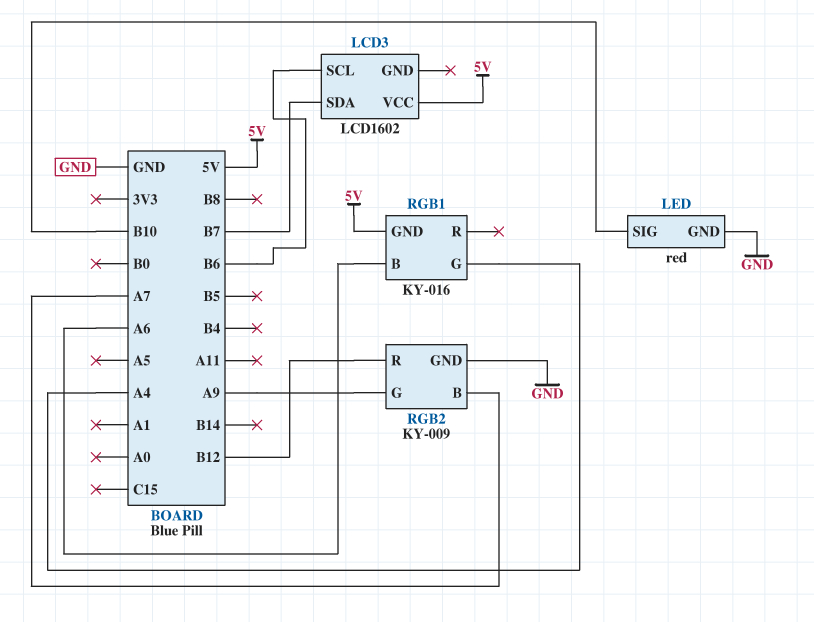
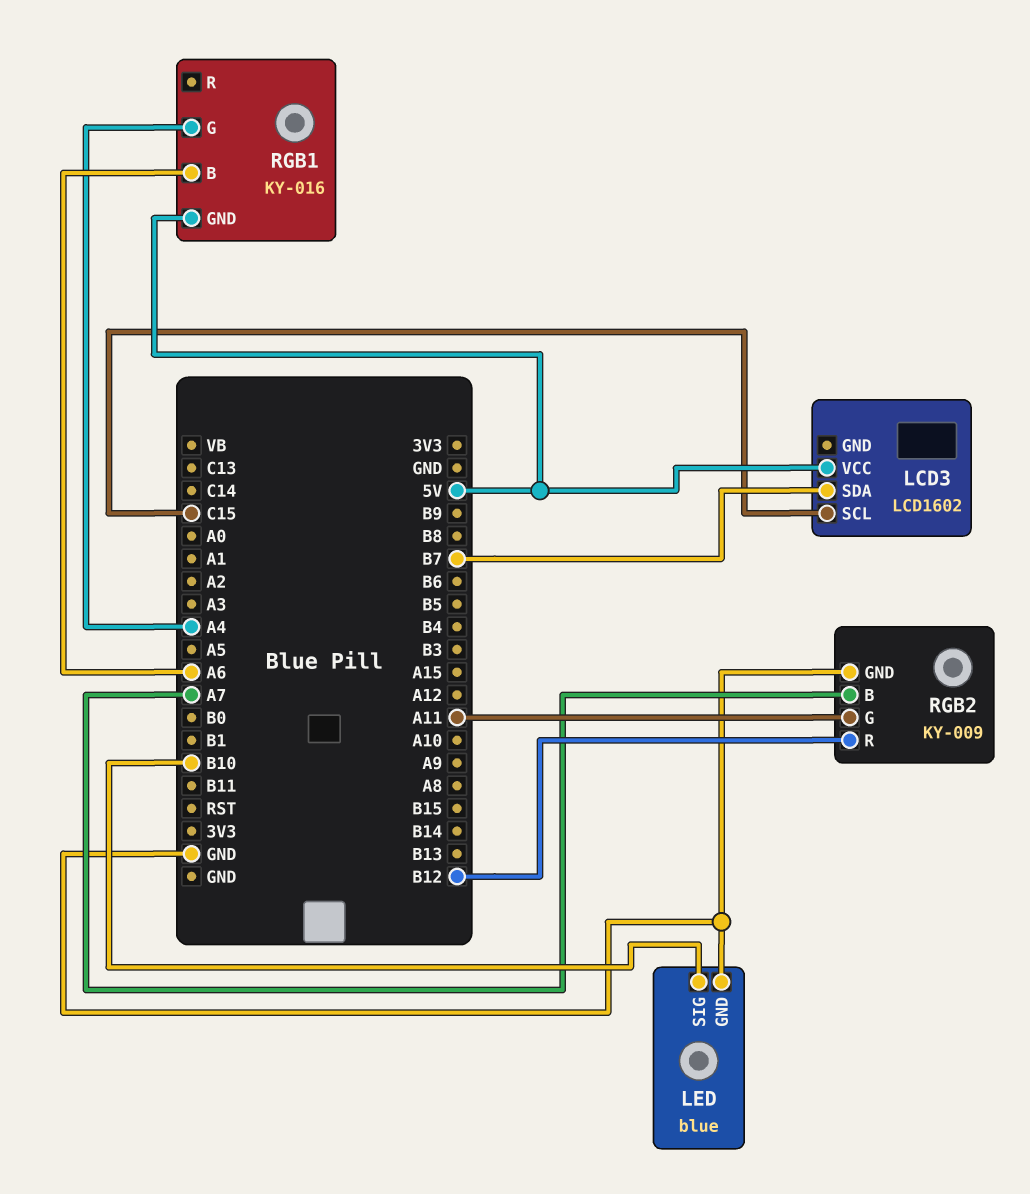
LCD3 pin SCL: B6 -> C15
LED: red -> blue
RGB2 pin G: A9 -> A11

